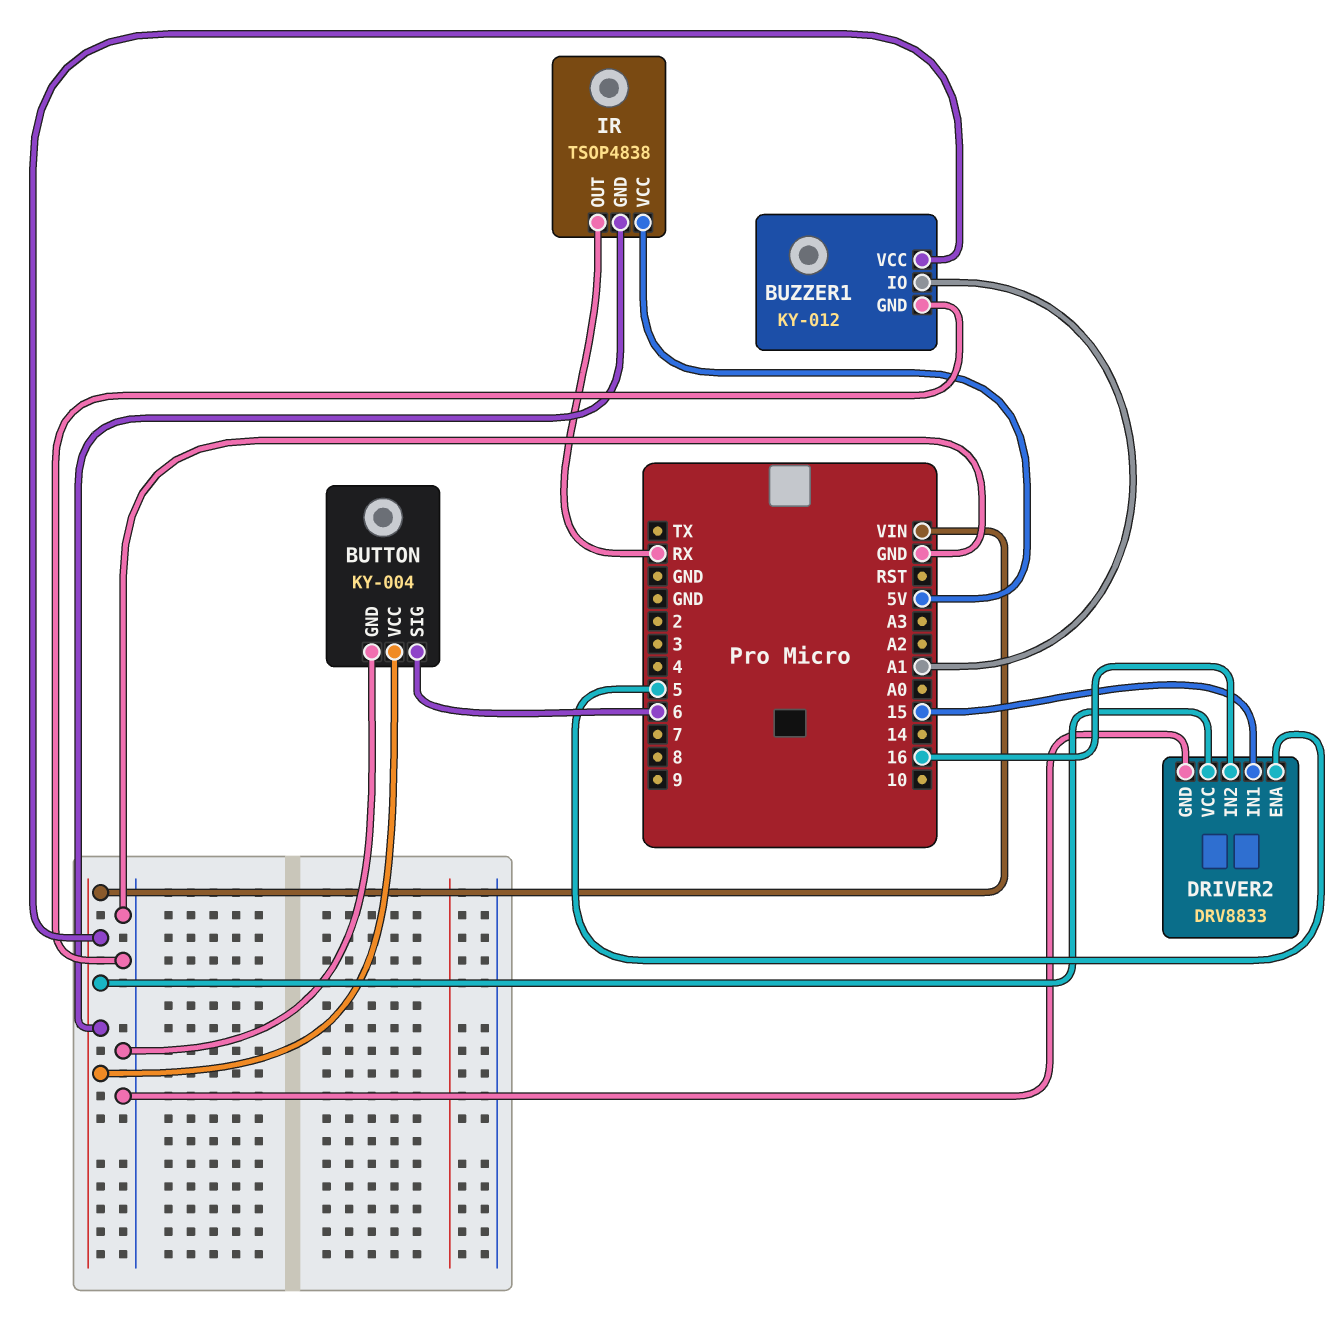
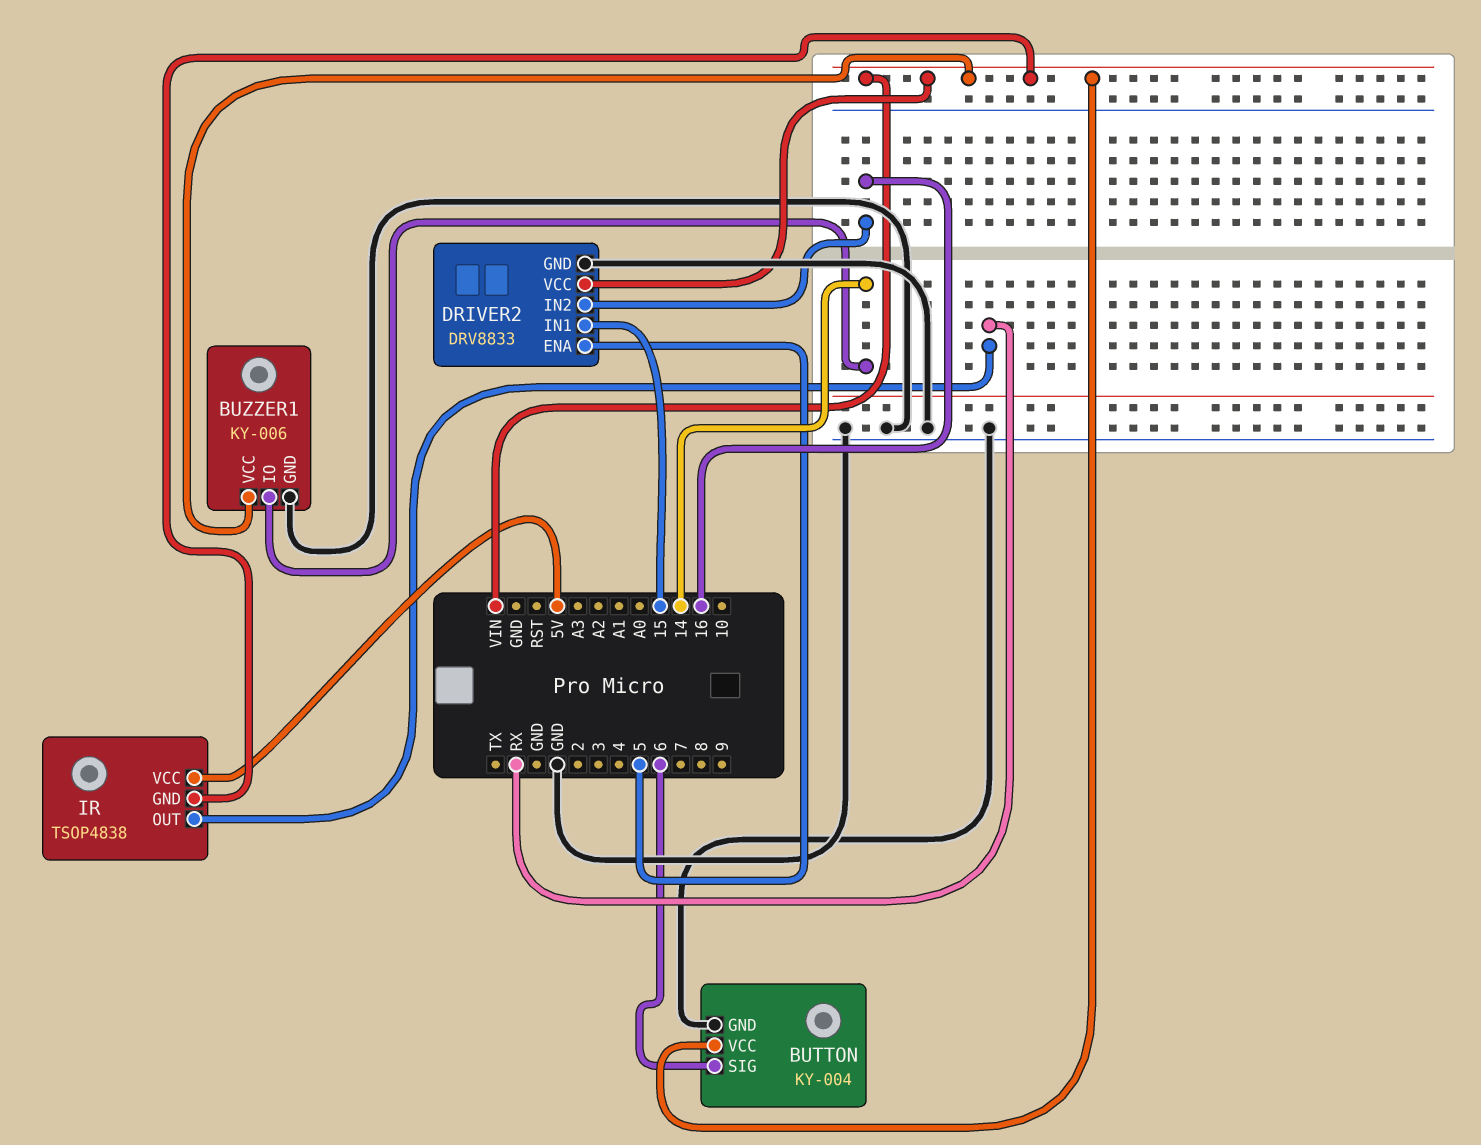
BUZZER1: KY-012 -> KY-006
BUZZER1 pin IO: A1 -> 14

